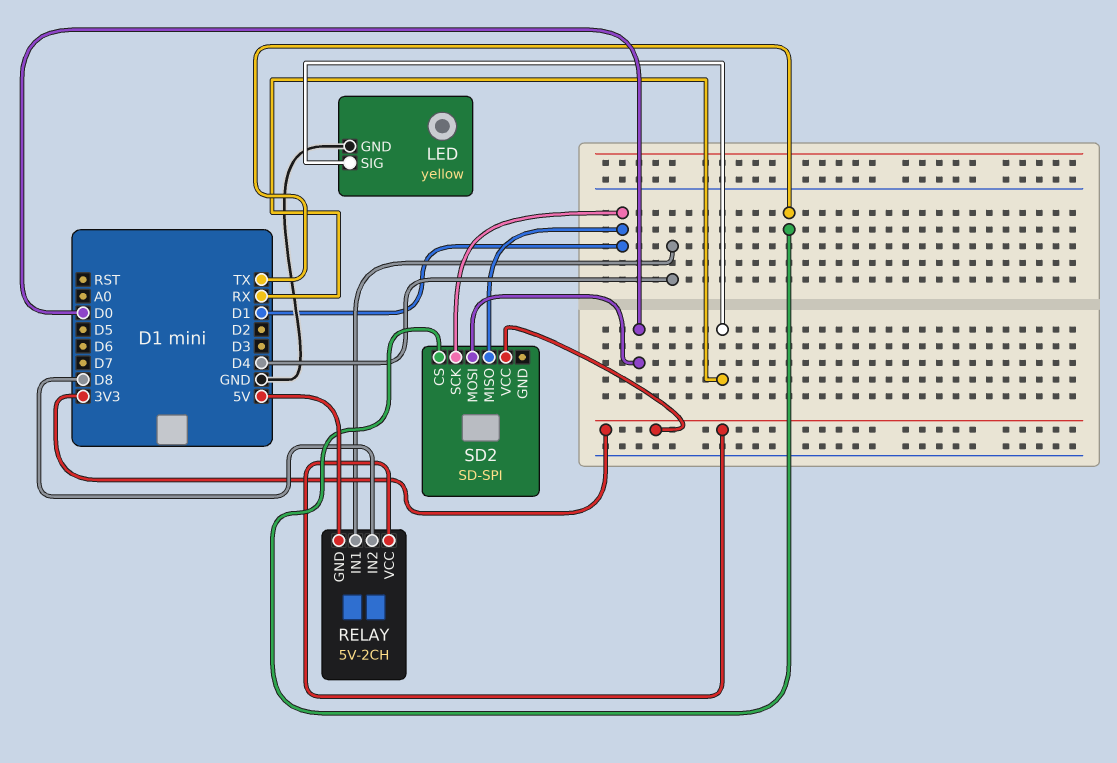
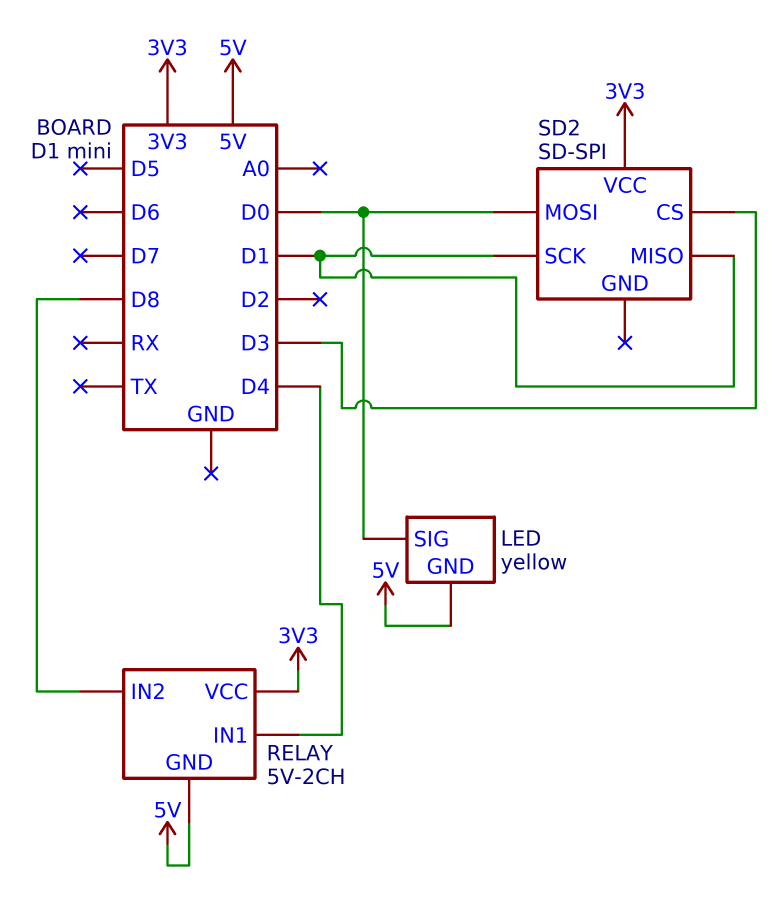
LED pin GND: GND -> 5V
LED pin SIG: RX -> D0
SD2 pin CS: TX -> D3

